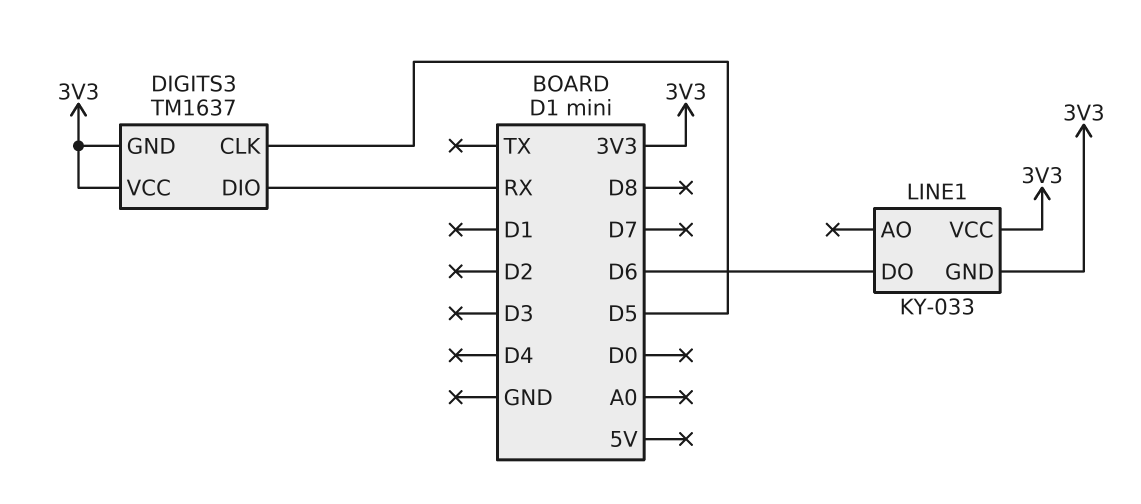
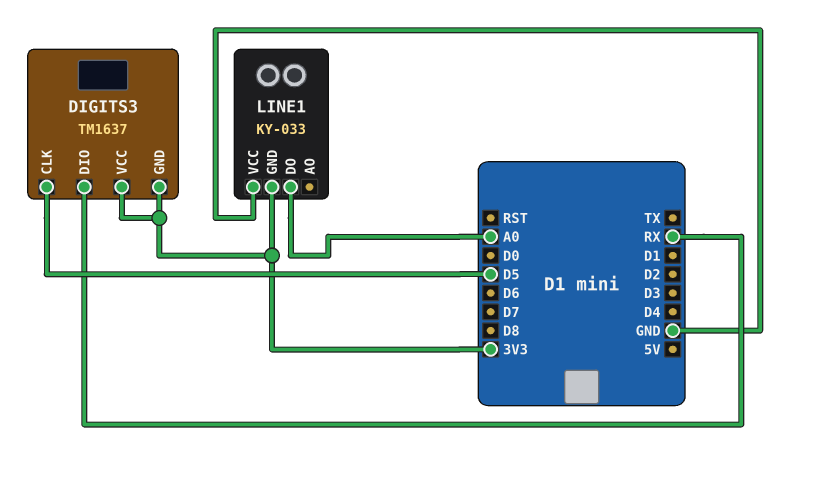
LINE1 pin DO: D6 -> A0
LINE1 pin VCC: 3V3 -> GND

